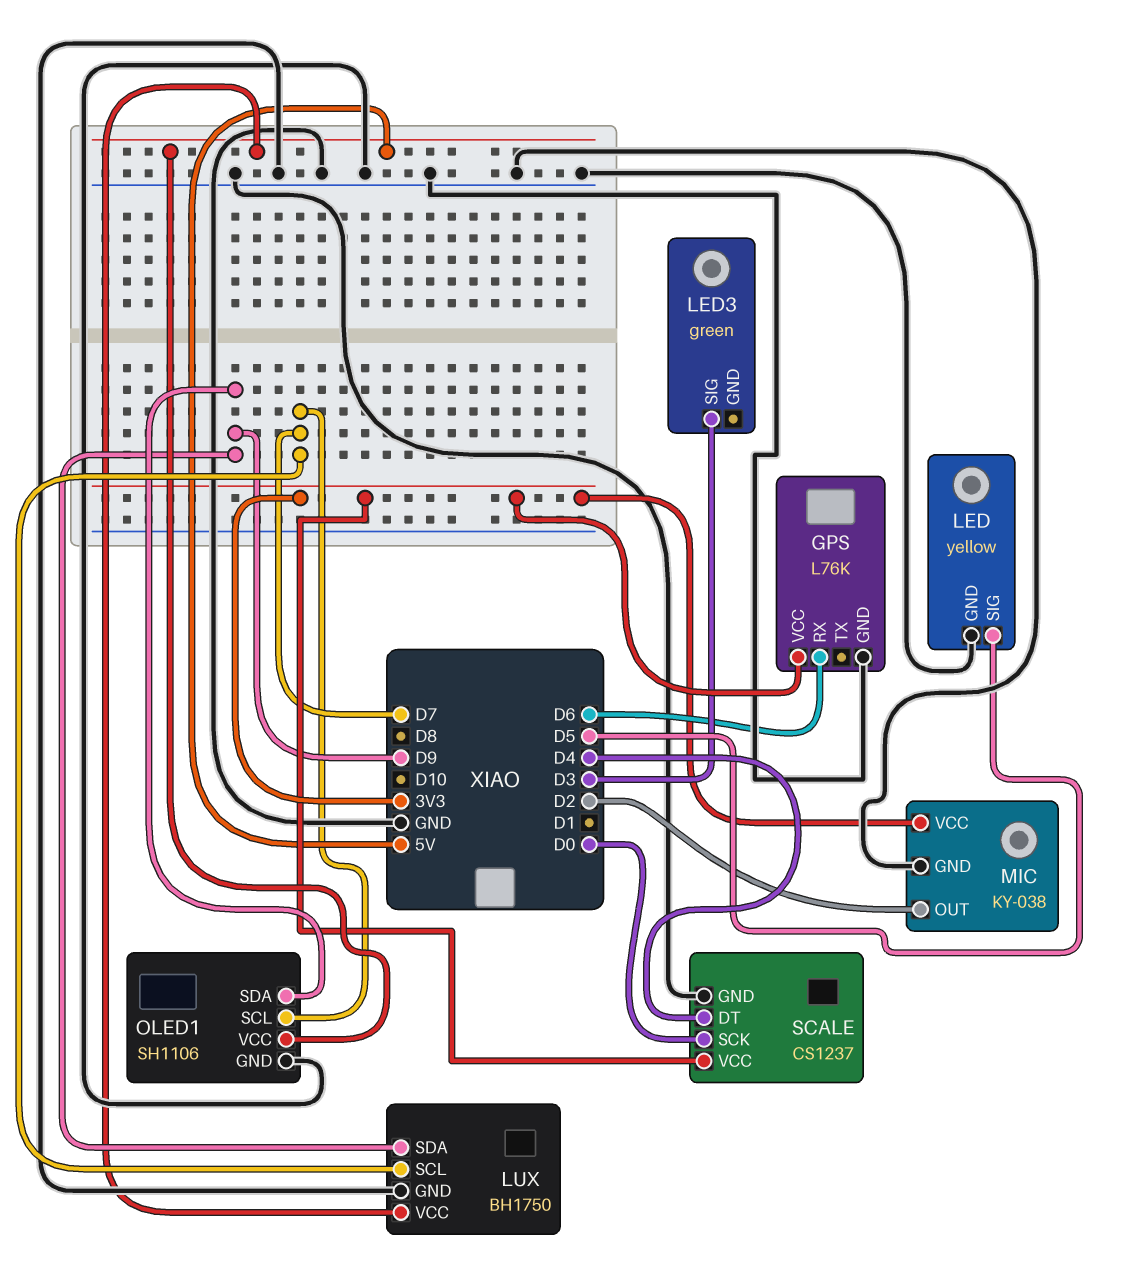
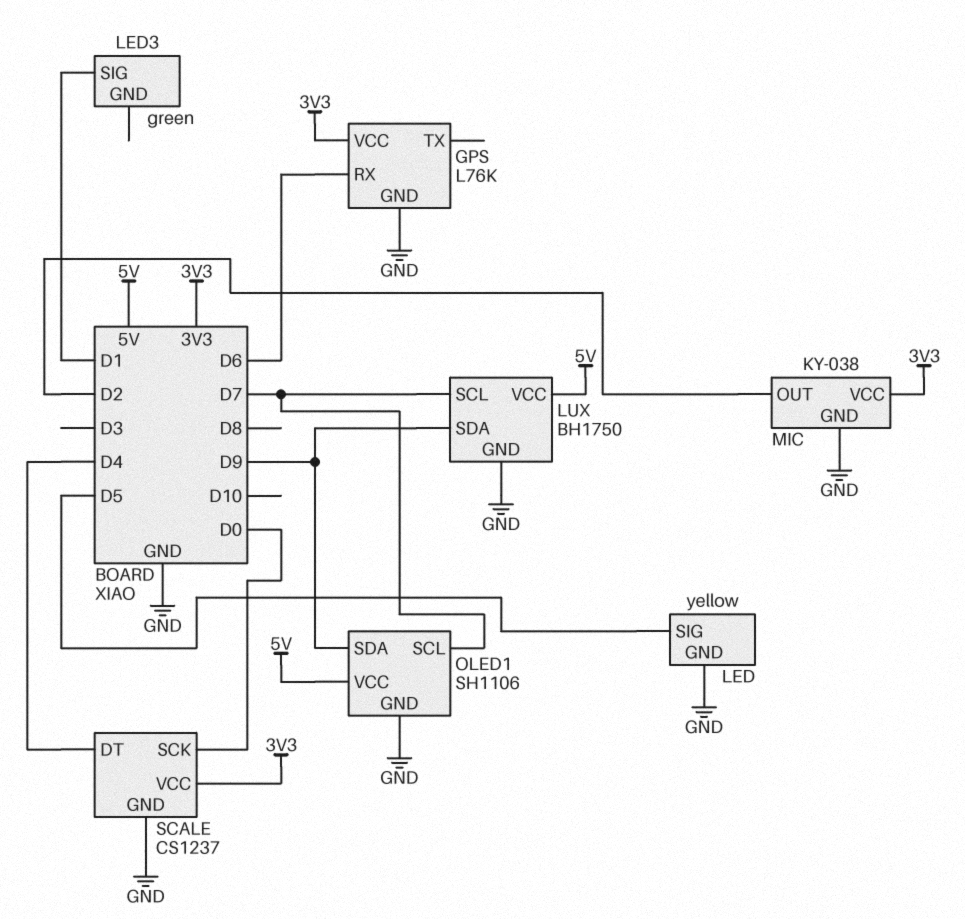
LED3 pin SIG: D3 -> D1

